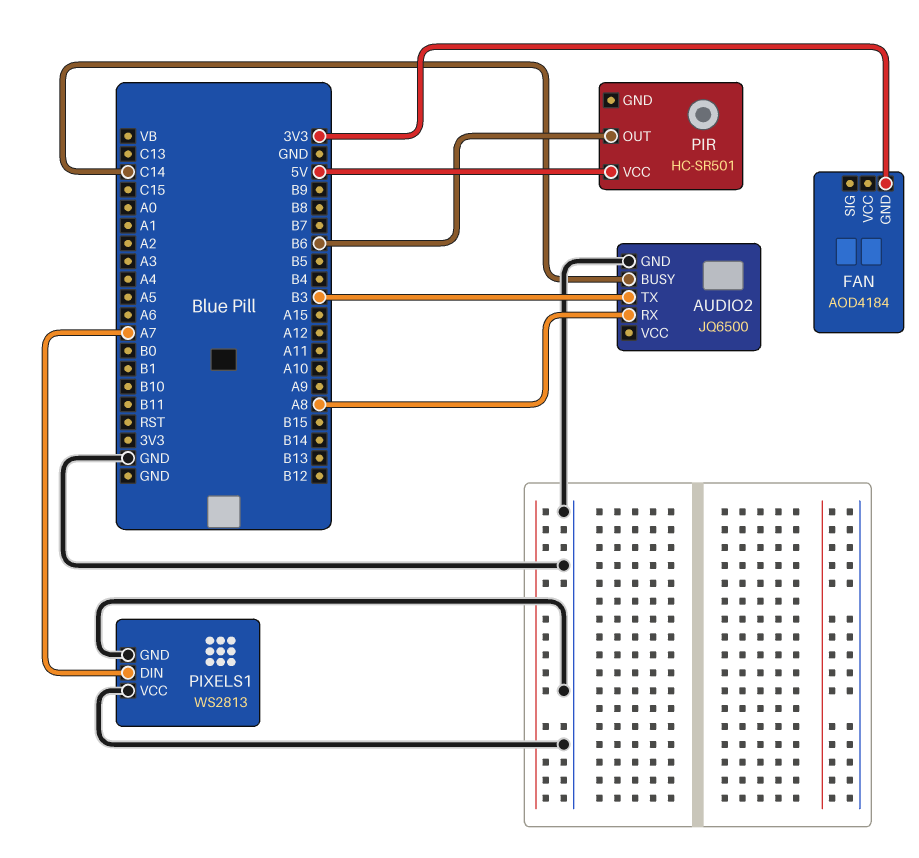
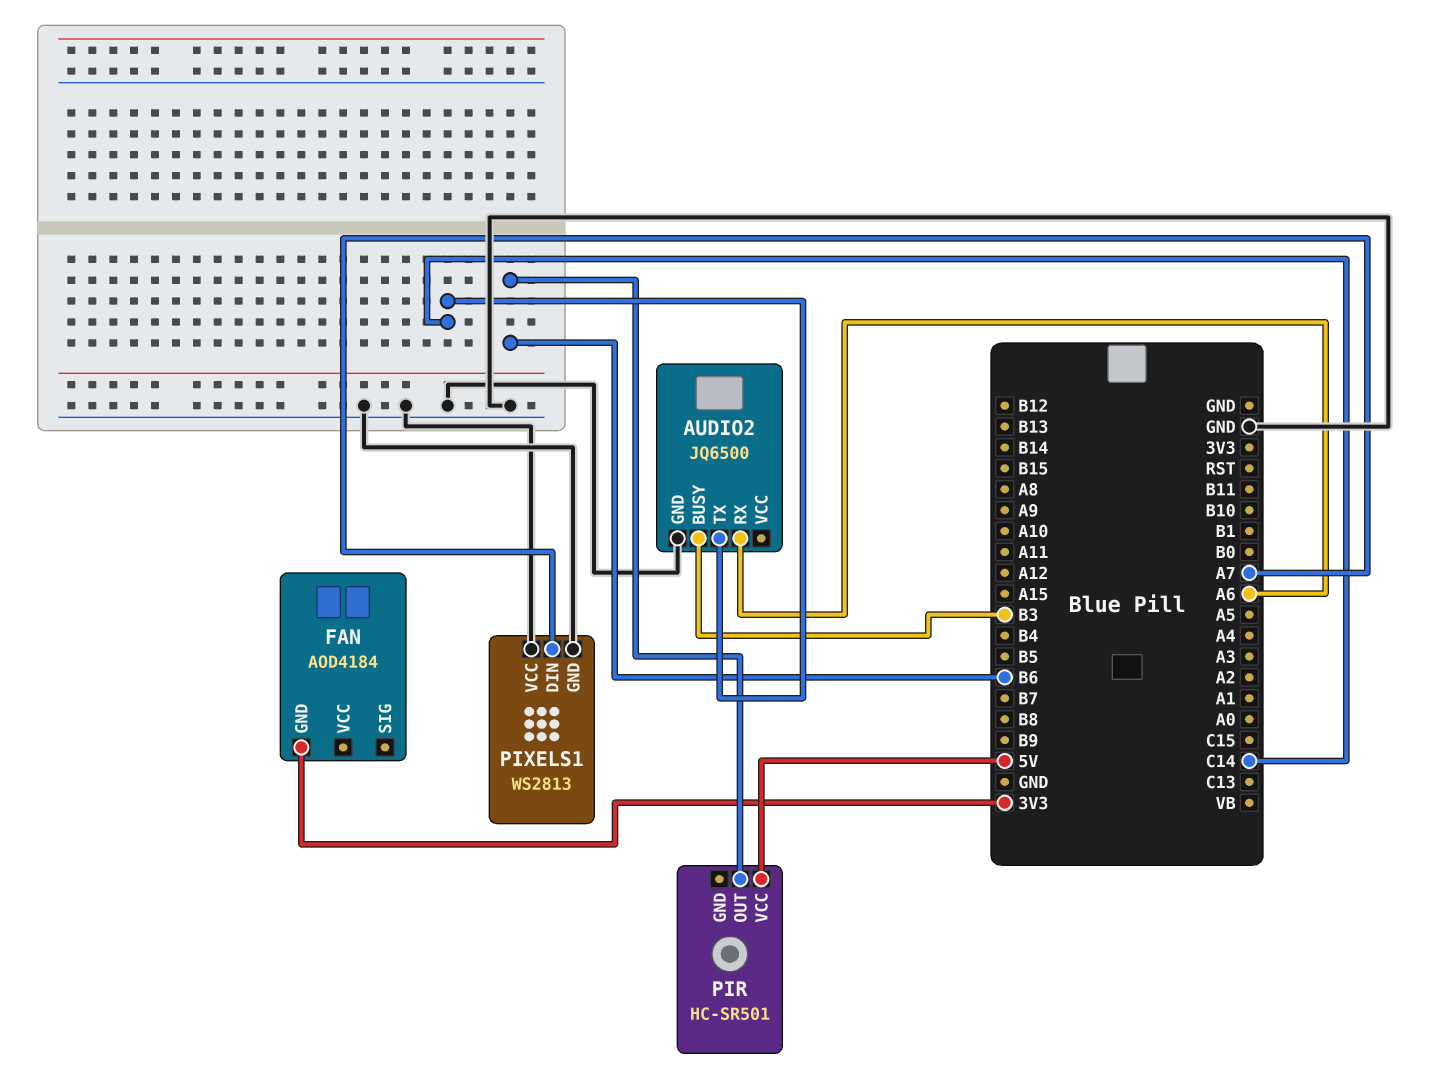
AUDIO2 pin BUSY: C14 -> B3
AUDIO2 pin RX: A8 -> A6
AUDIO2 pin TX: B3 -> C14

